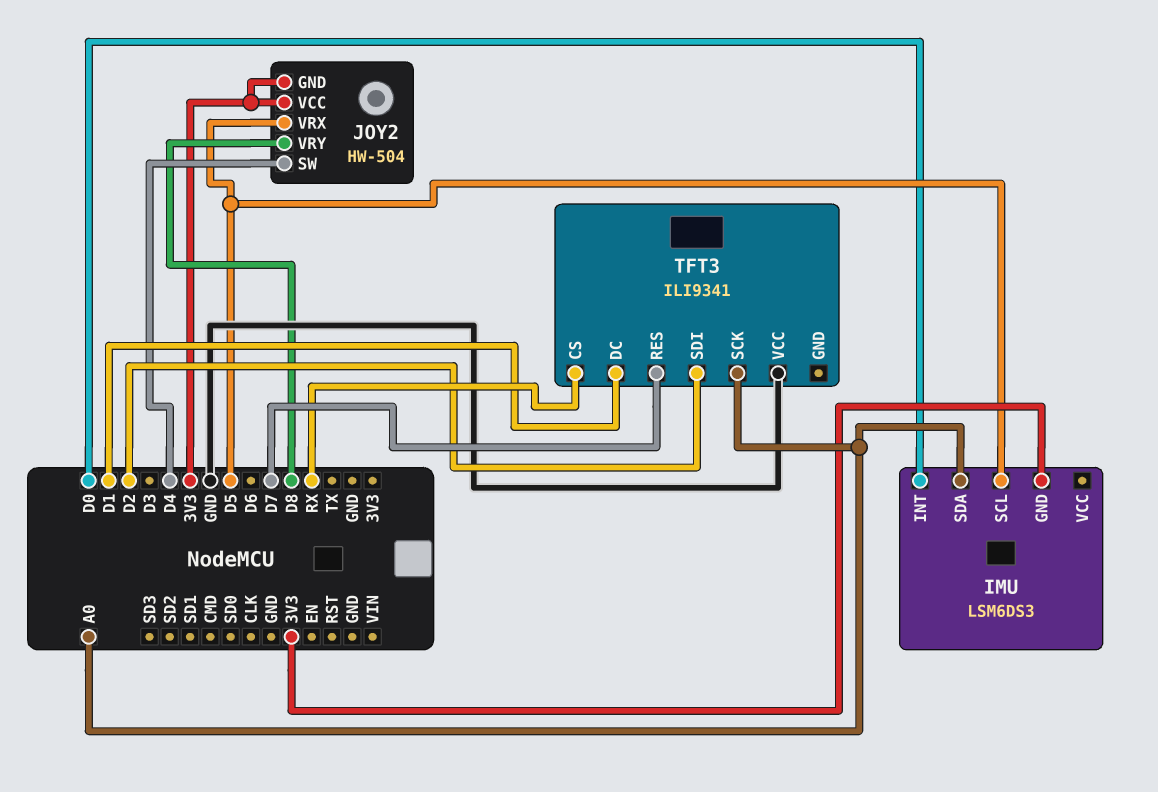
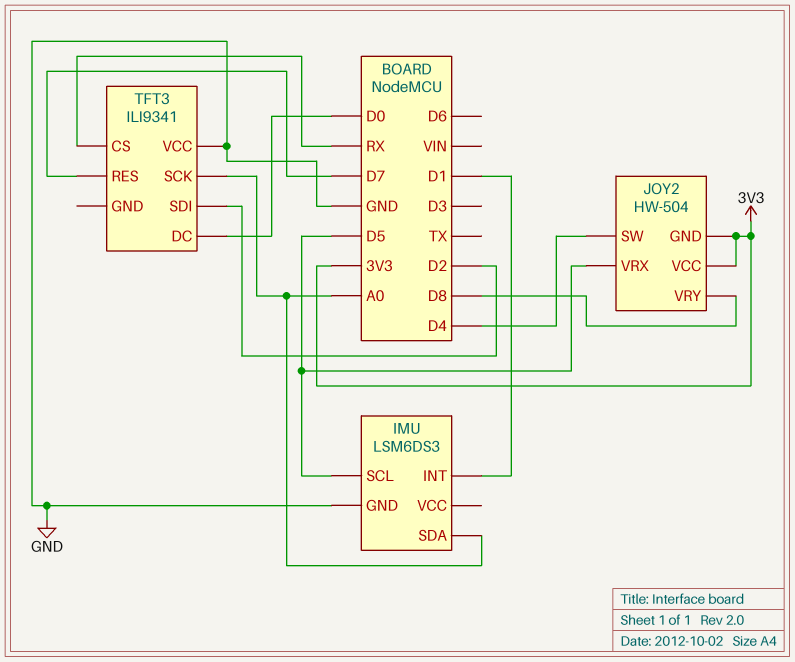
IMU pin GND: 3V3 -> GND
IMU pin INT: D0 -> D1
TFT3 pin DC: D1 -> D0

